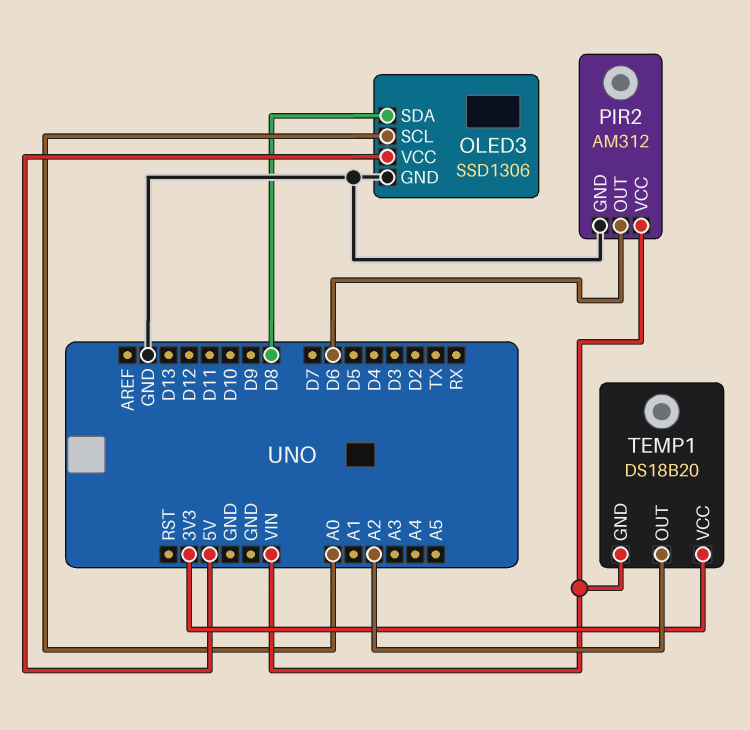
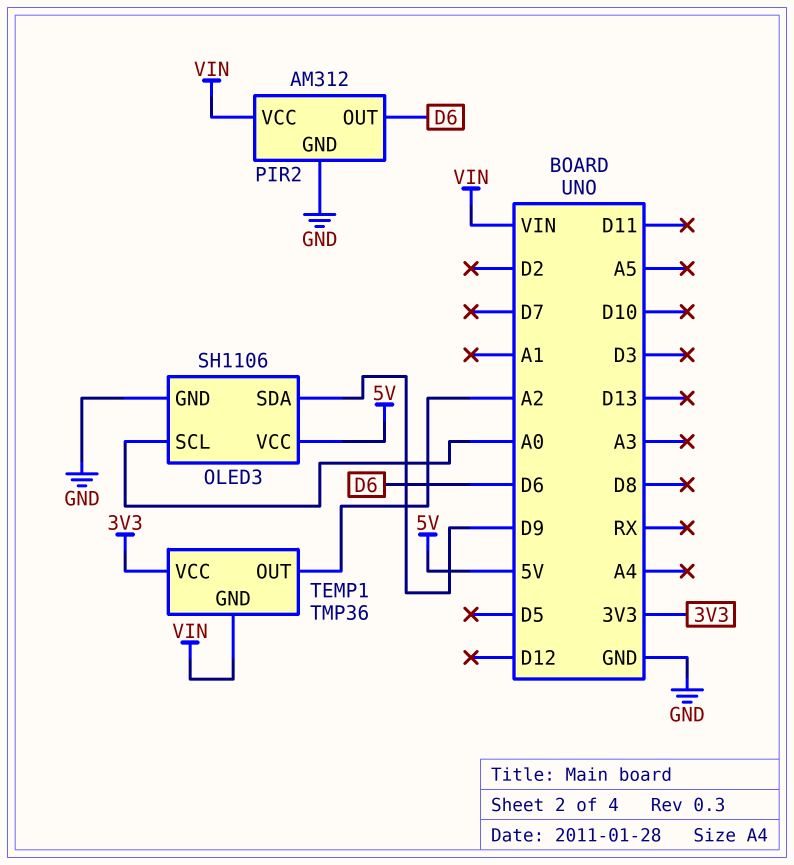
OLED3: SSD1306 -> SH1106
OLED3 pin SDA: D8 -> D9
TEMP1: DS18B20 -> TMP36

